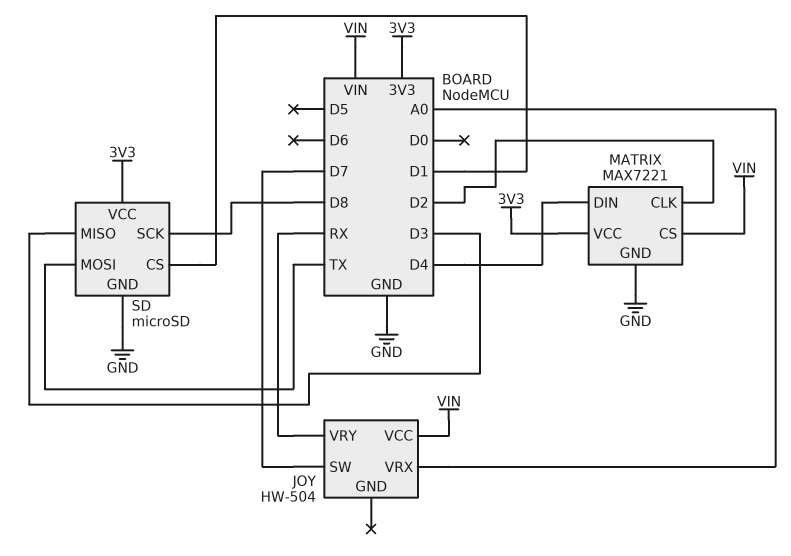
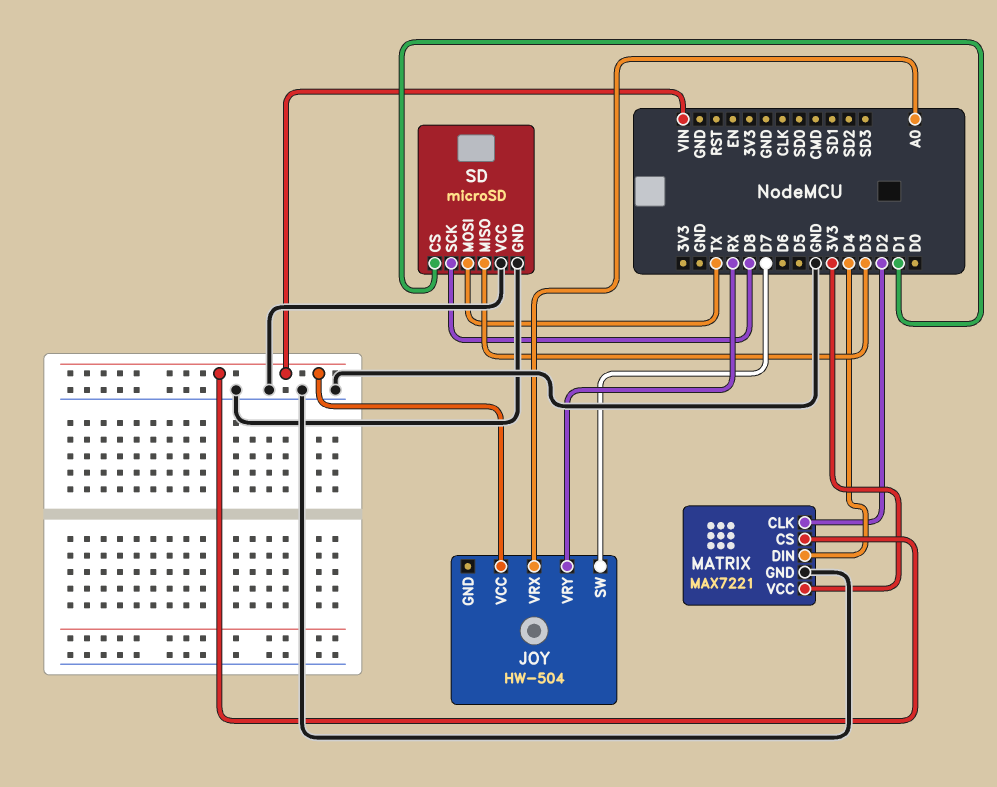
SD pin VCC: 3V3 -> GND

